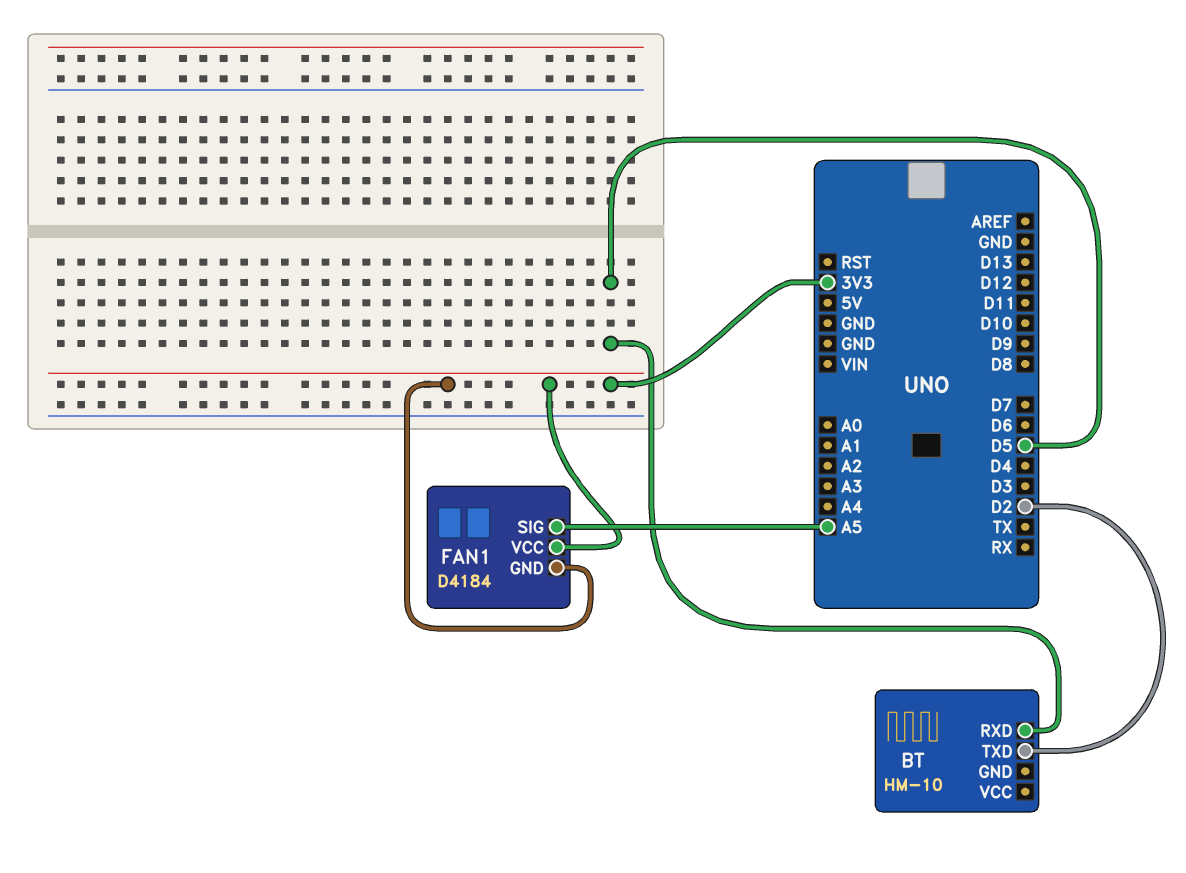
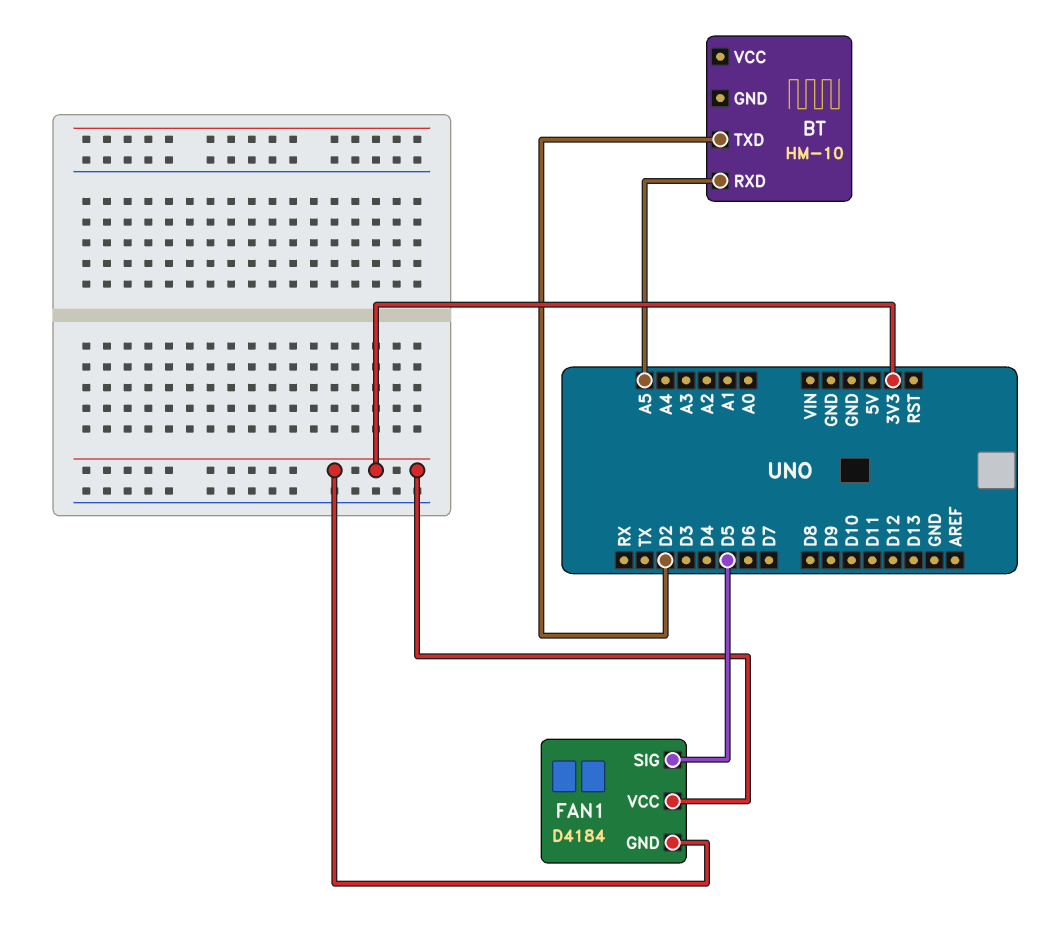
BT pin RXD: D5 -> A5
FAN1 pin SIG: A5 -> D5

